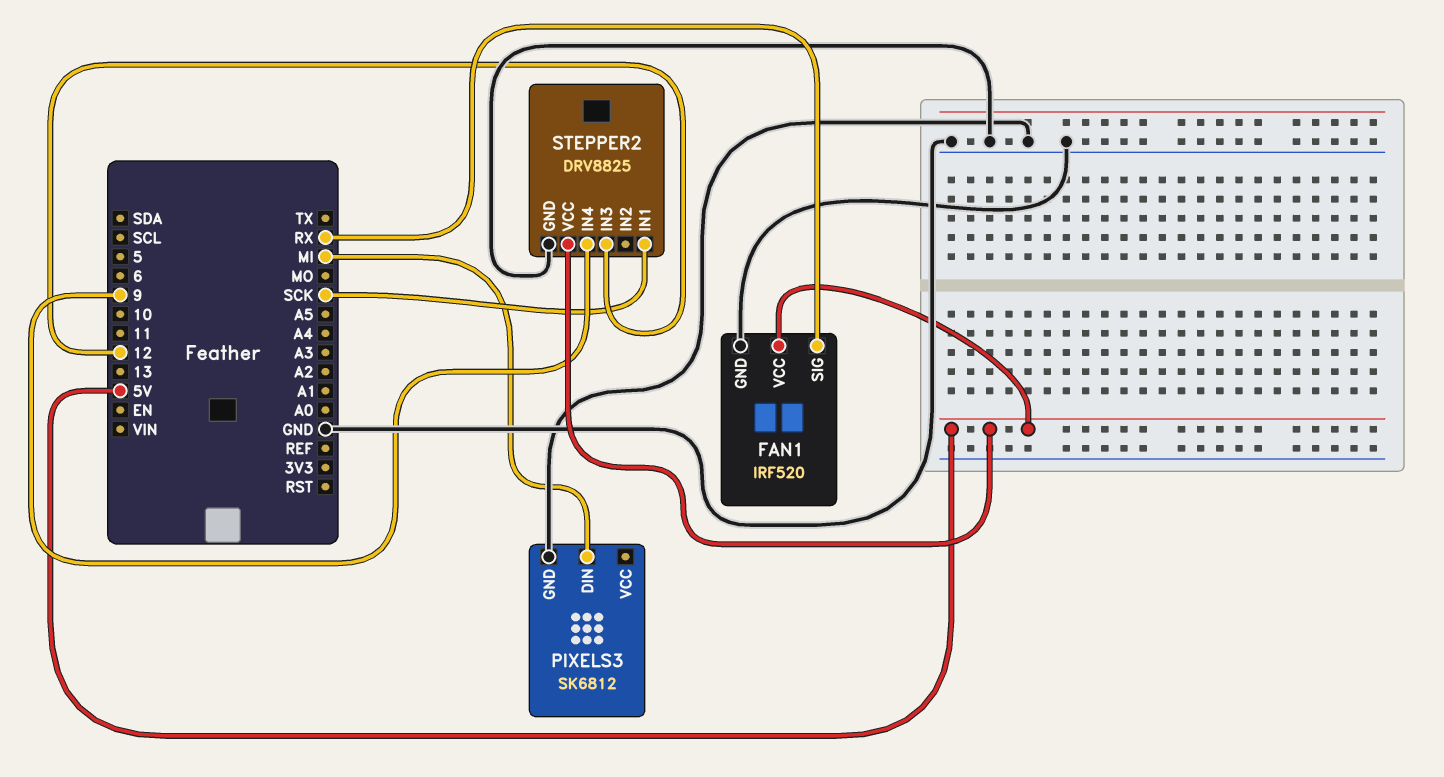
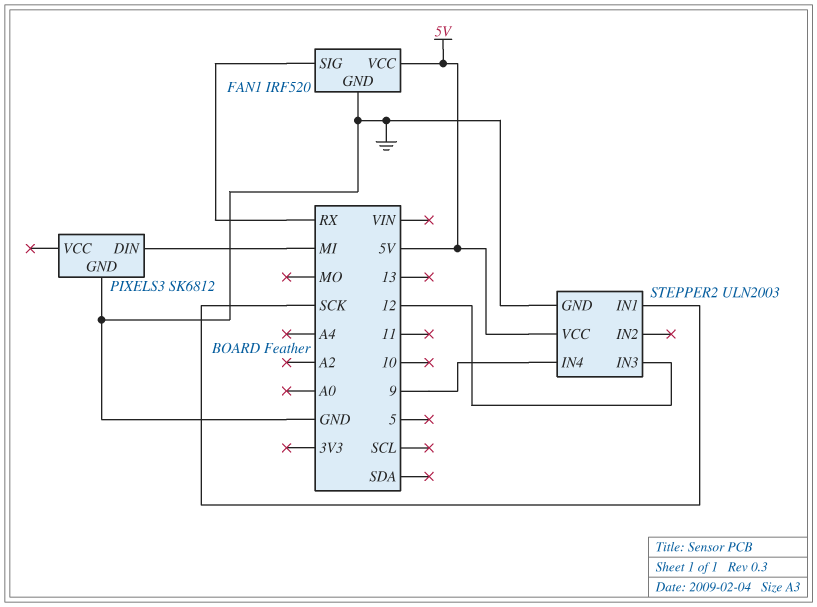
STEPPER2: DRV8825 -> ULN2003

